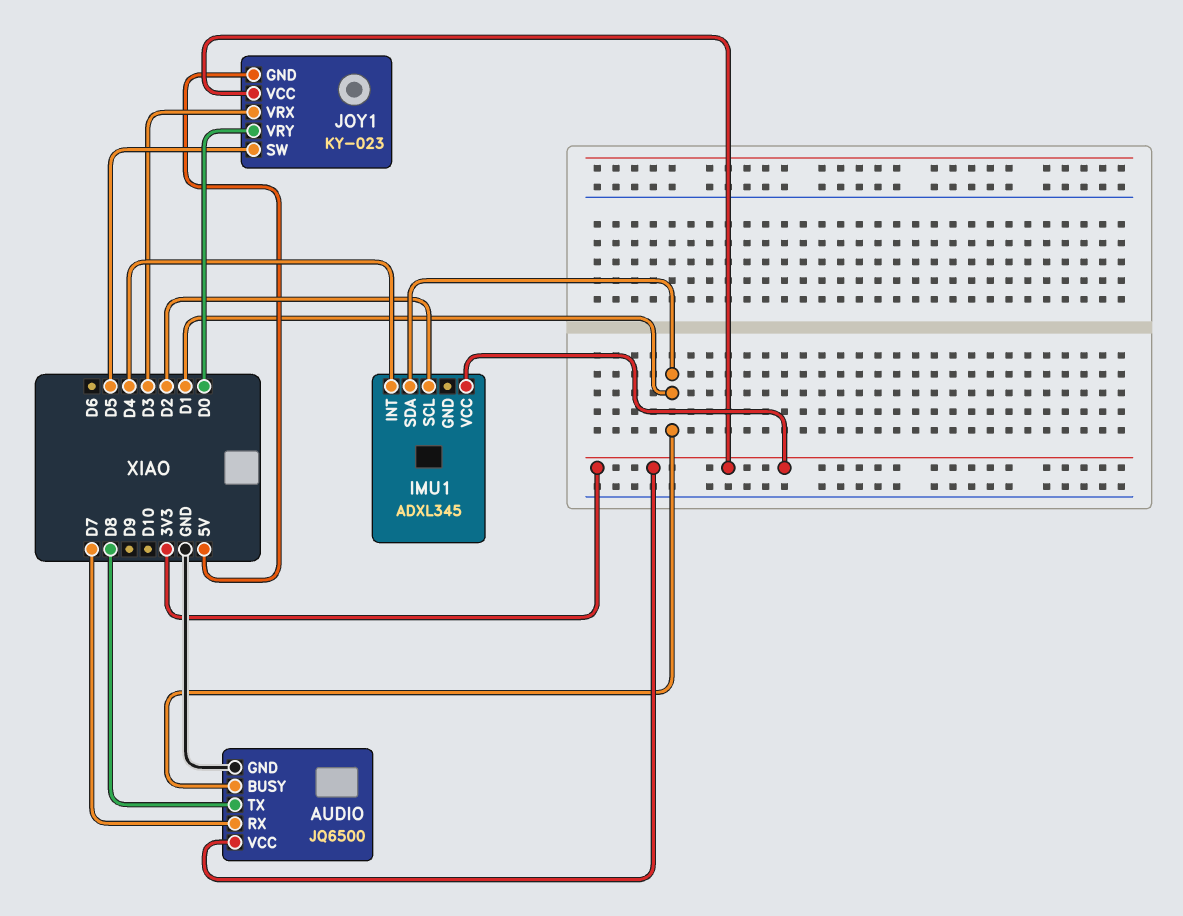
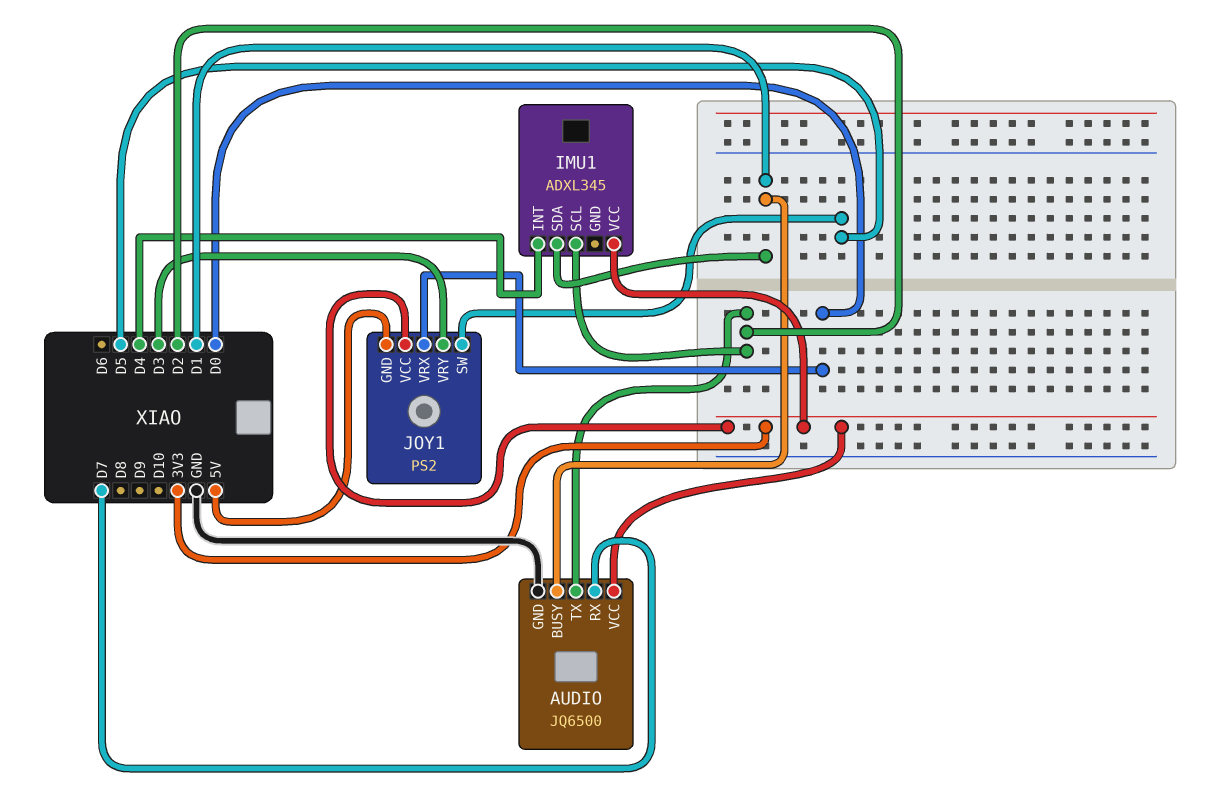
AUDIO pin TX: D8 -> D2
JOY1: KY-023 -> PS2
JOY1 pin VRX: D3 -> D0
JOY1 pin VRY: D0 -> D3

